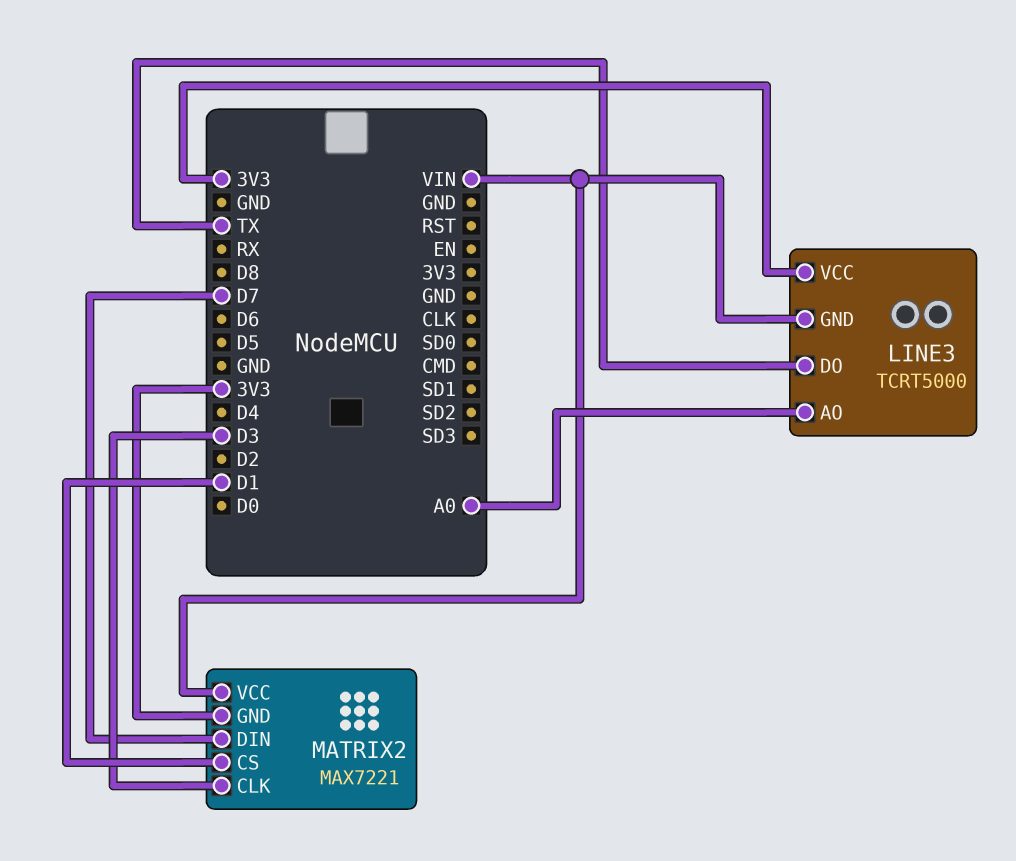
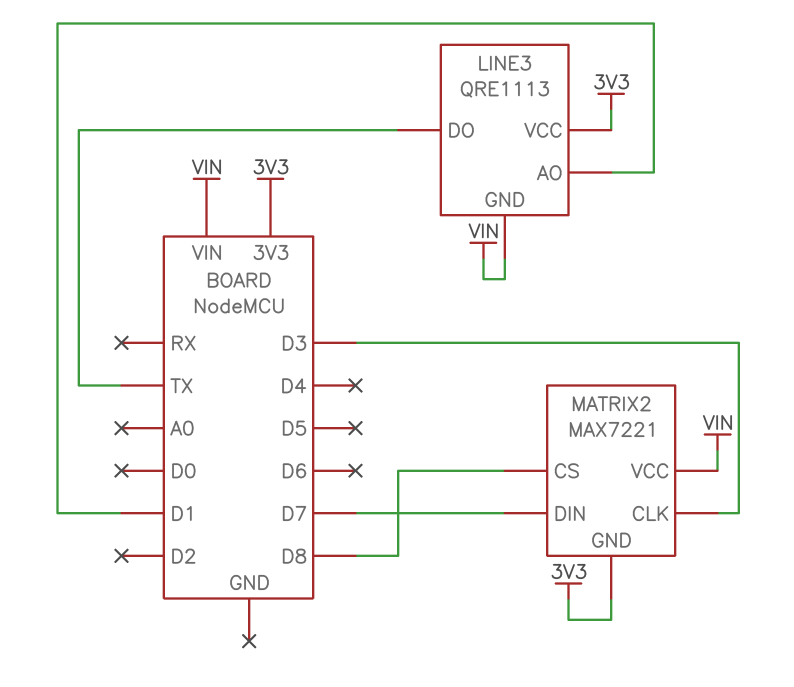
LINE3: TCRT5000 -> QRE1113
LINE3 pin AO: A0 -> D1
MATRIX2 pin CS: D1 -> D8

